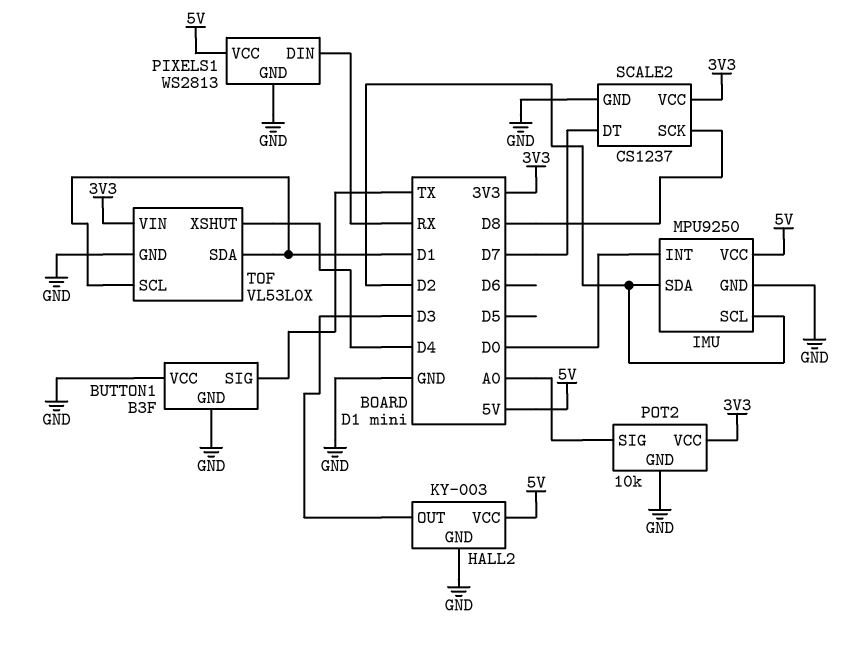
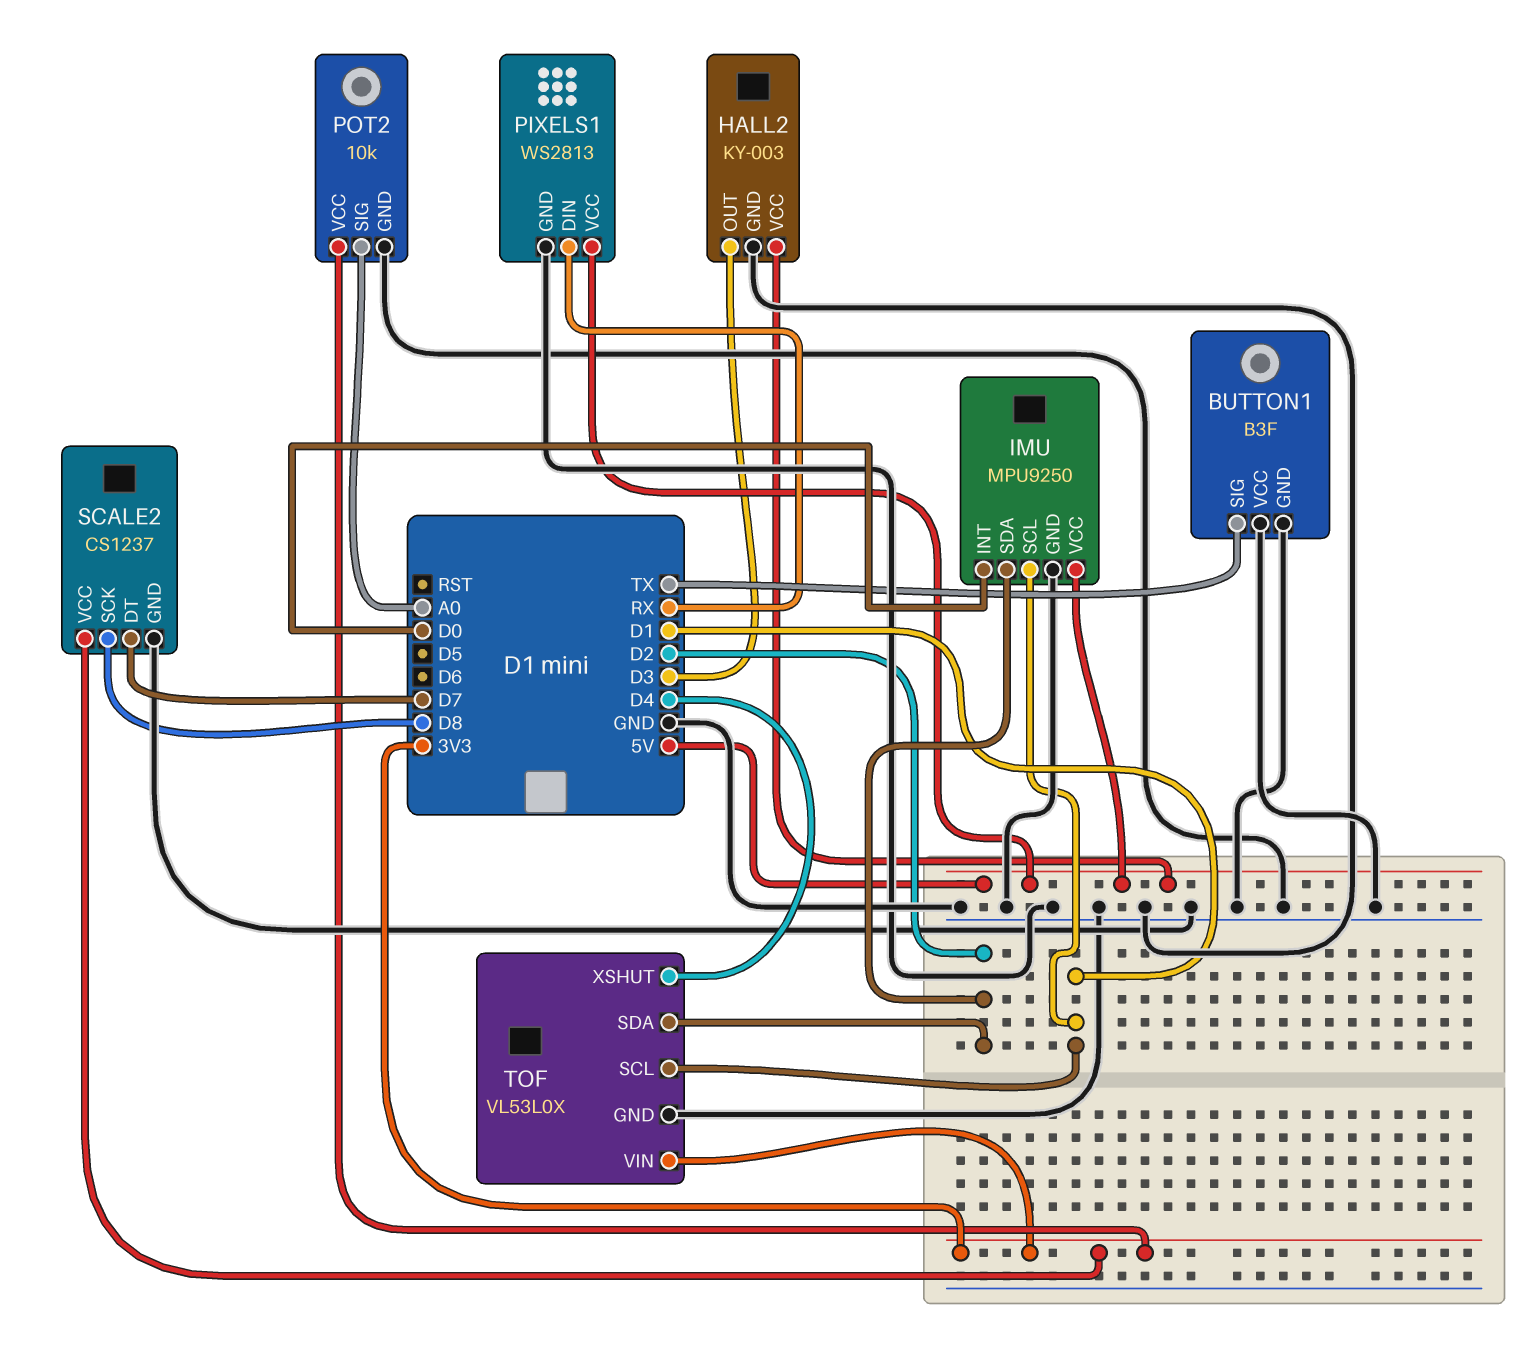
IMU pin SCL: D2 -> D1
TOF pin SDA: D1 -> D2

